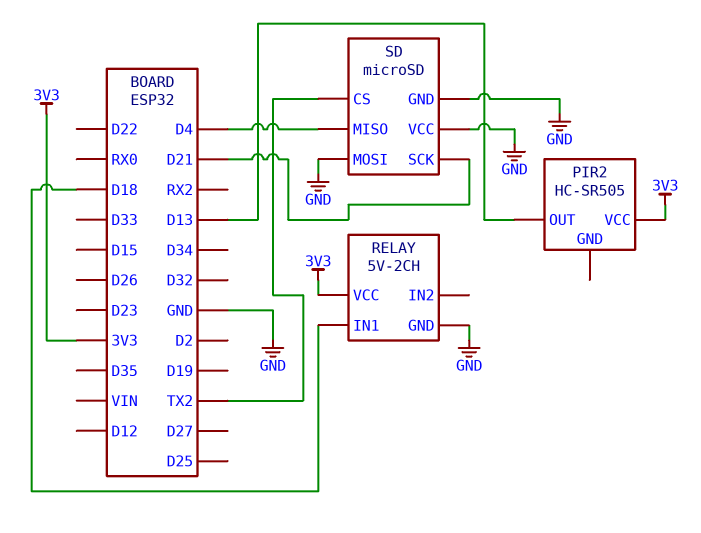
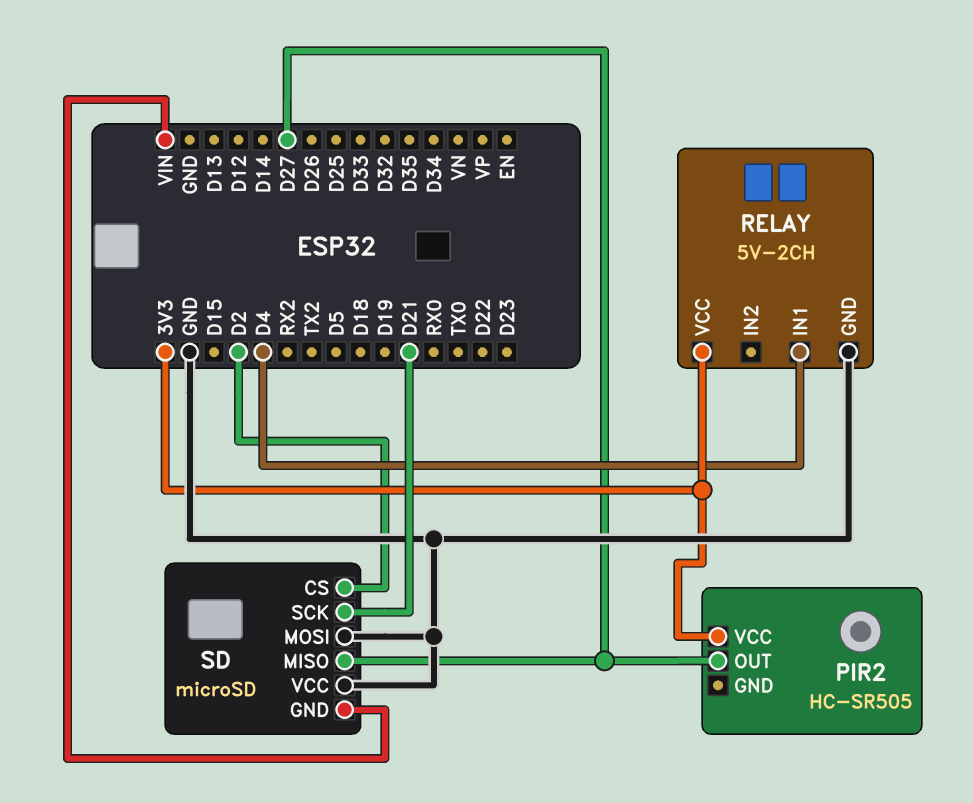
PIR2 pin OUT: D13 -> D27
RELAY pin IN1: D18 -> D4
SD pin CS: TX2 -> D2
SD pin GND: GND -> VIN
SD pin MISO: D4 -> D27

